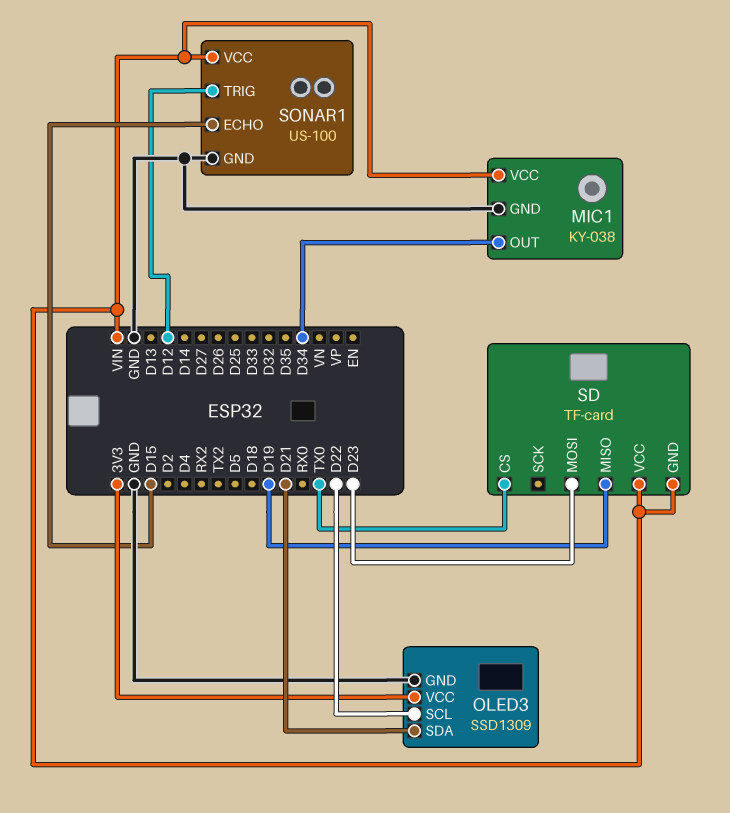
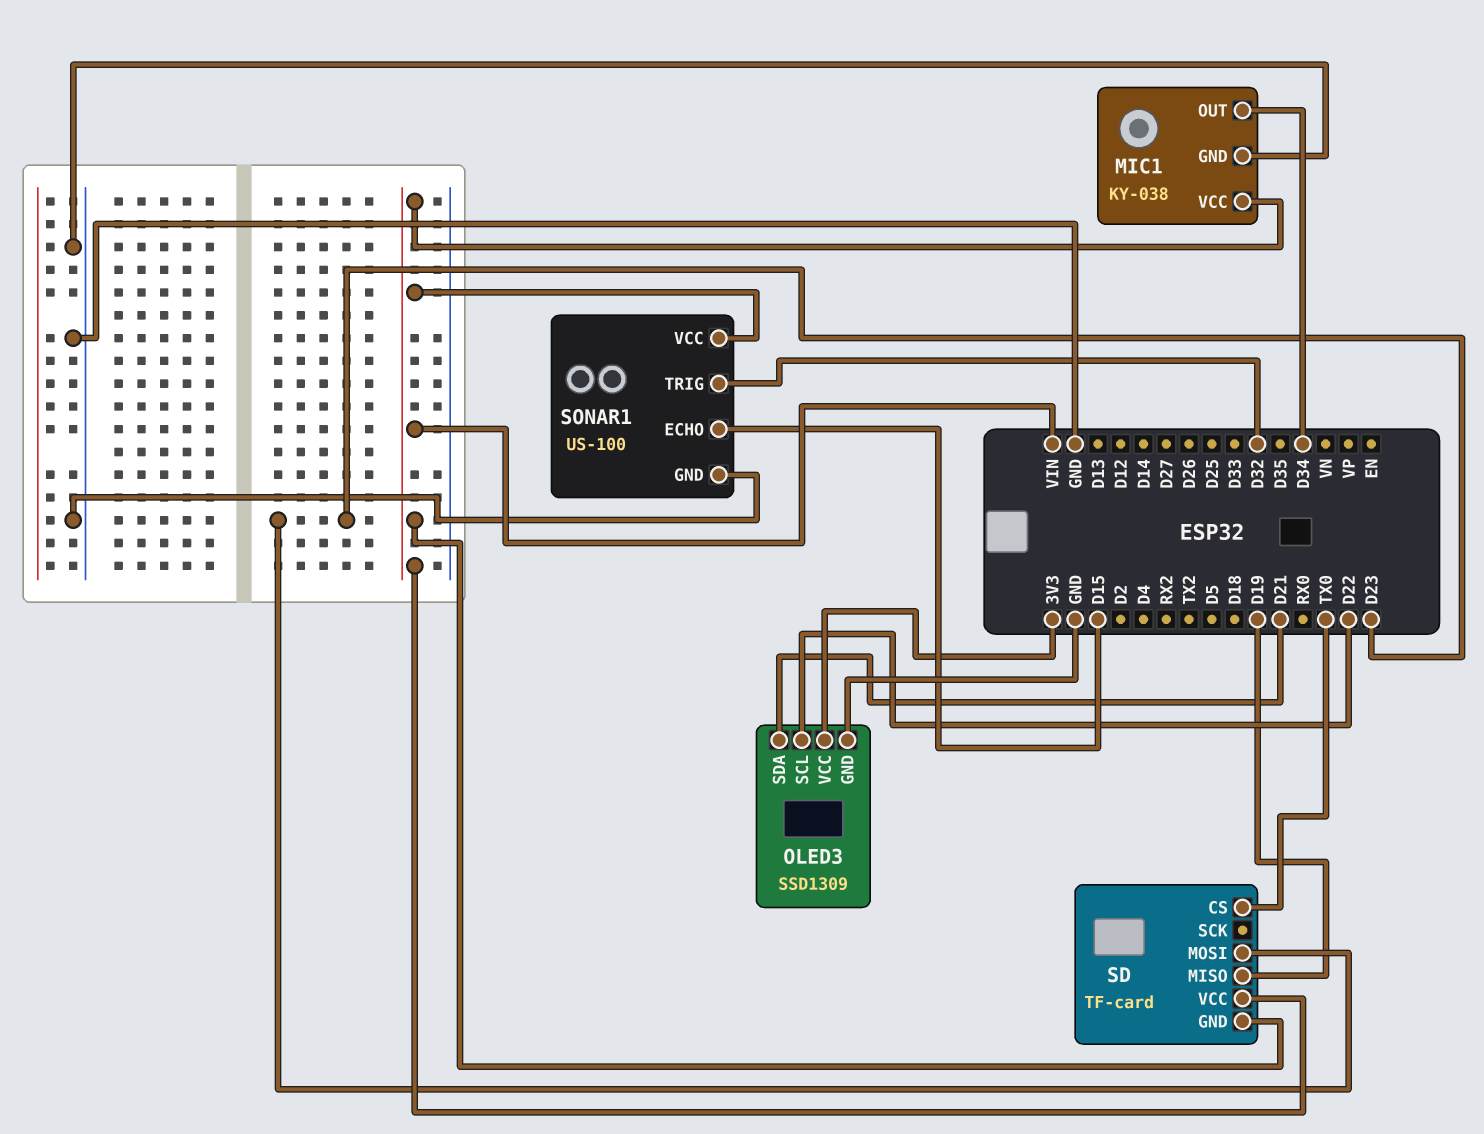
SONAR1 pin TRIG: D12 -> D32

